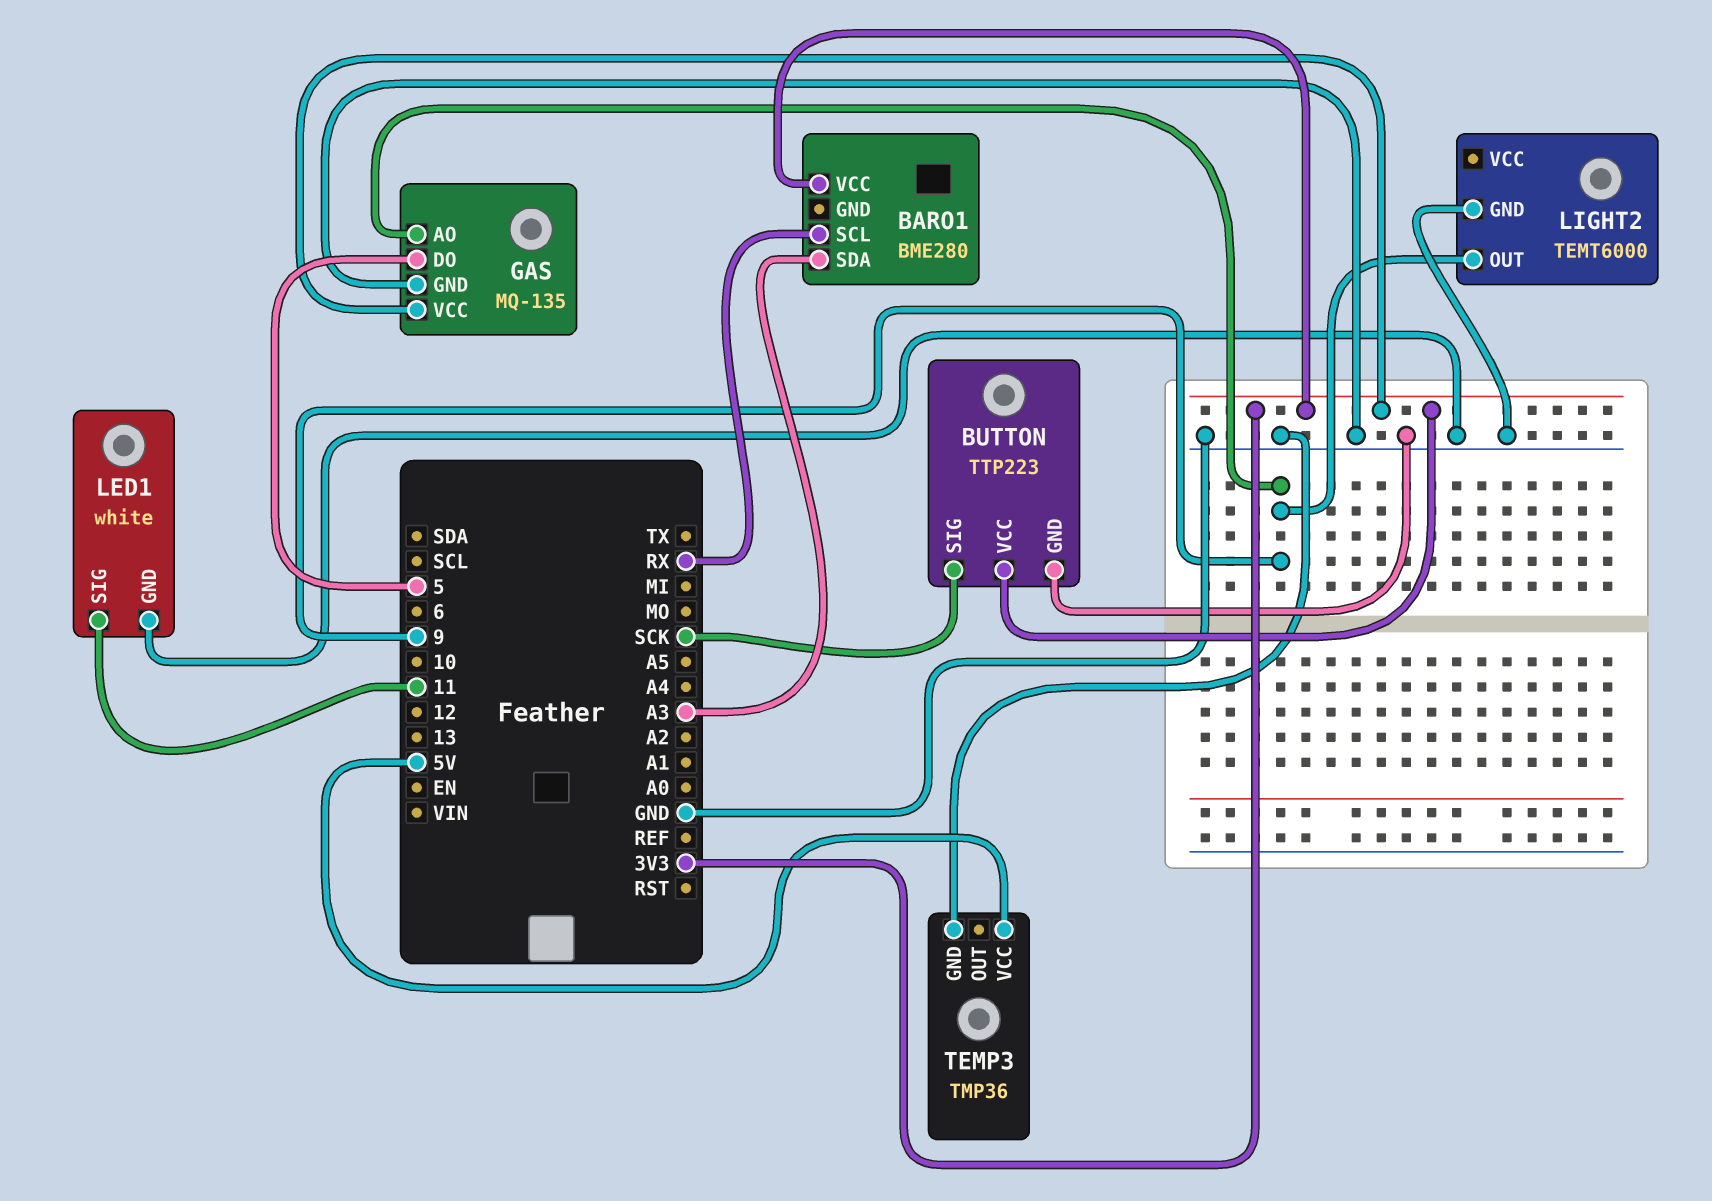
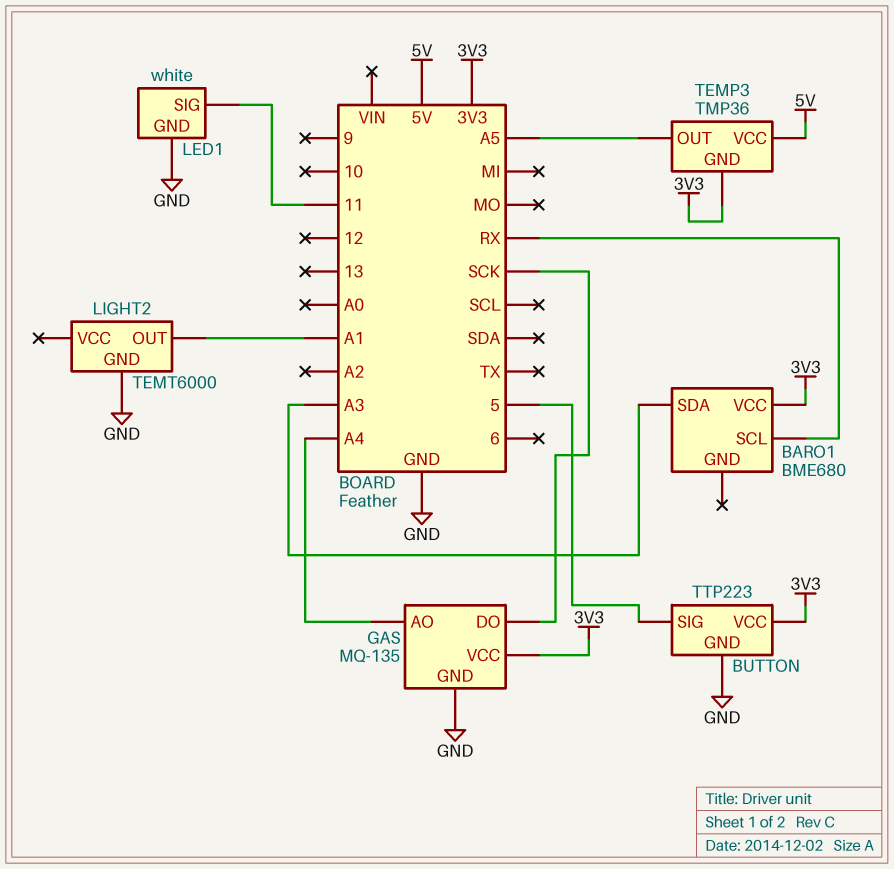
BARO1: BME280 -> BME680
BUTTON pin SIG: SCK -> 5
GAS pin AO: 9 -> A4
GAS pin DO: 5 -> SCK
LIGHT2 pin OUT: 9 -> A1
TEMP3 pin GND: GND -> 3V3
TEMP3 pin OUT: none -> A5

